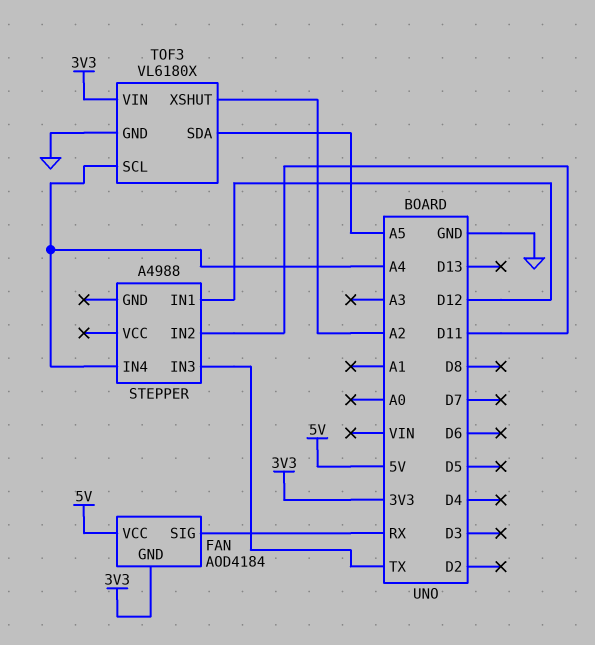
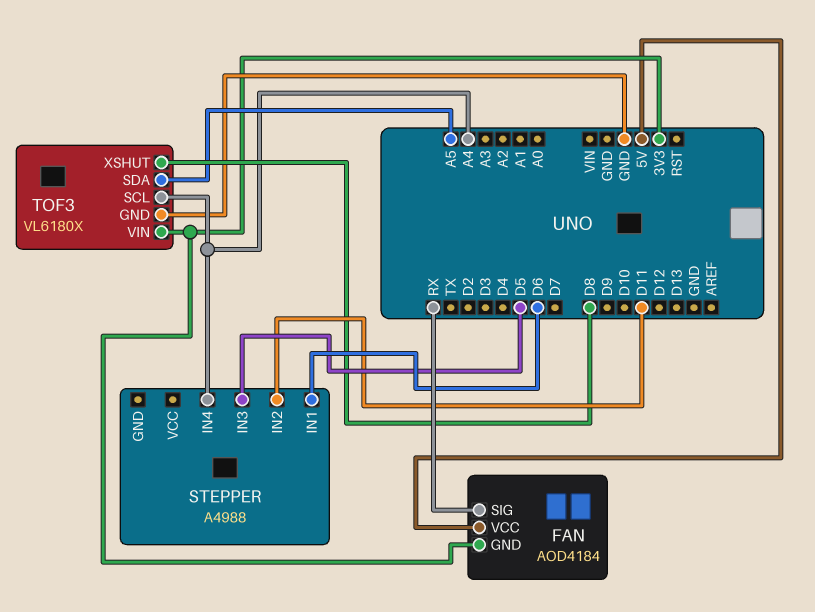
STEPPER pin IN1: D12 -> D6
STEPPER pin IN3: TX -> D5
TOF3 pin XSHUT: A2 -> D8

